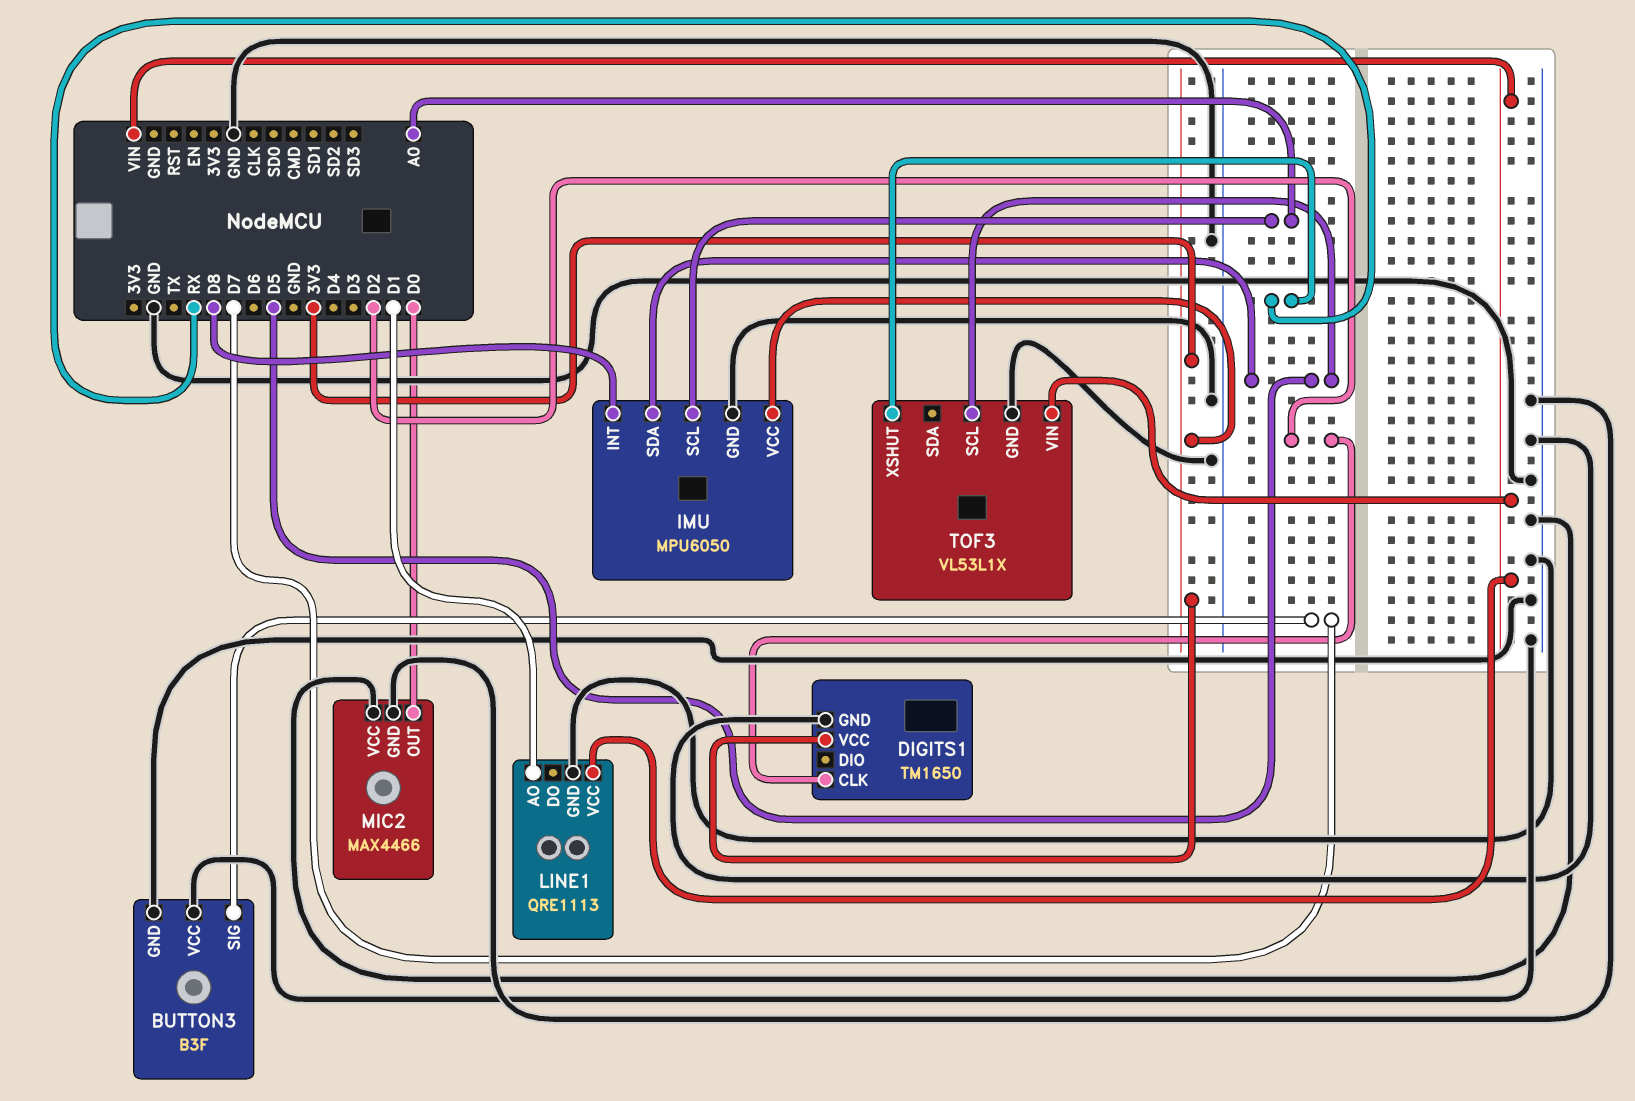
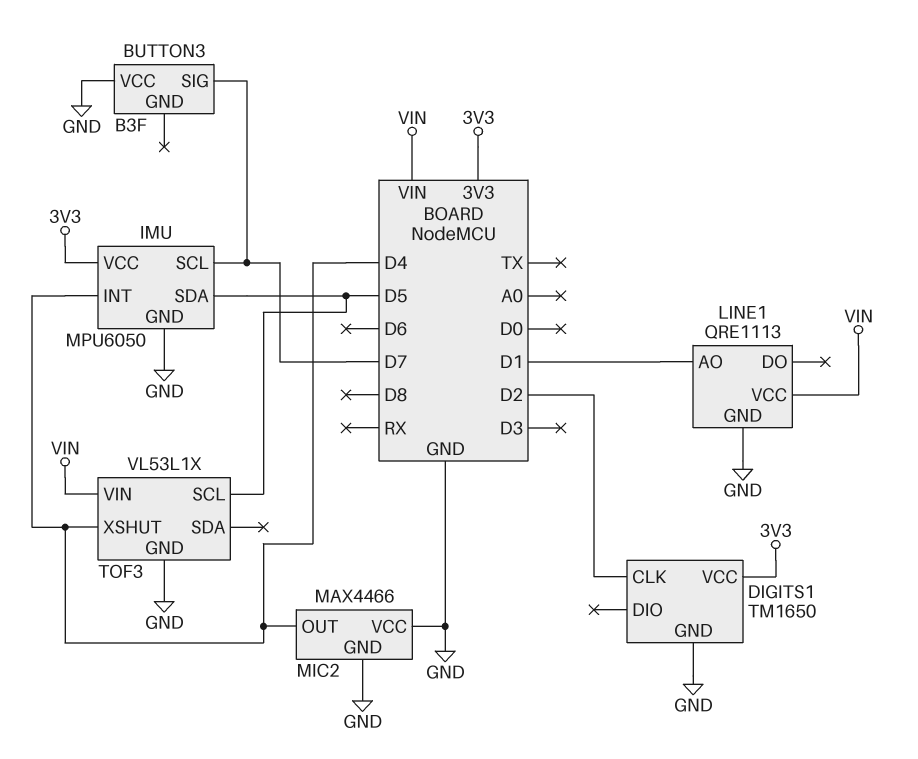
BUTTON3 pin GND: GND -> none
IMU pin INT: D8 -> D4
IMU pin SCL: A0 -> D7
MIC2 pin OUT: D0 -> D4
TOF3 pin XSHUT: RX -> D4

